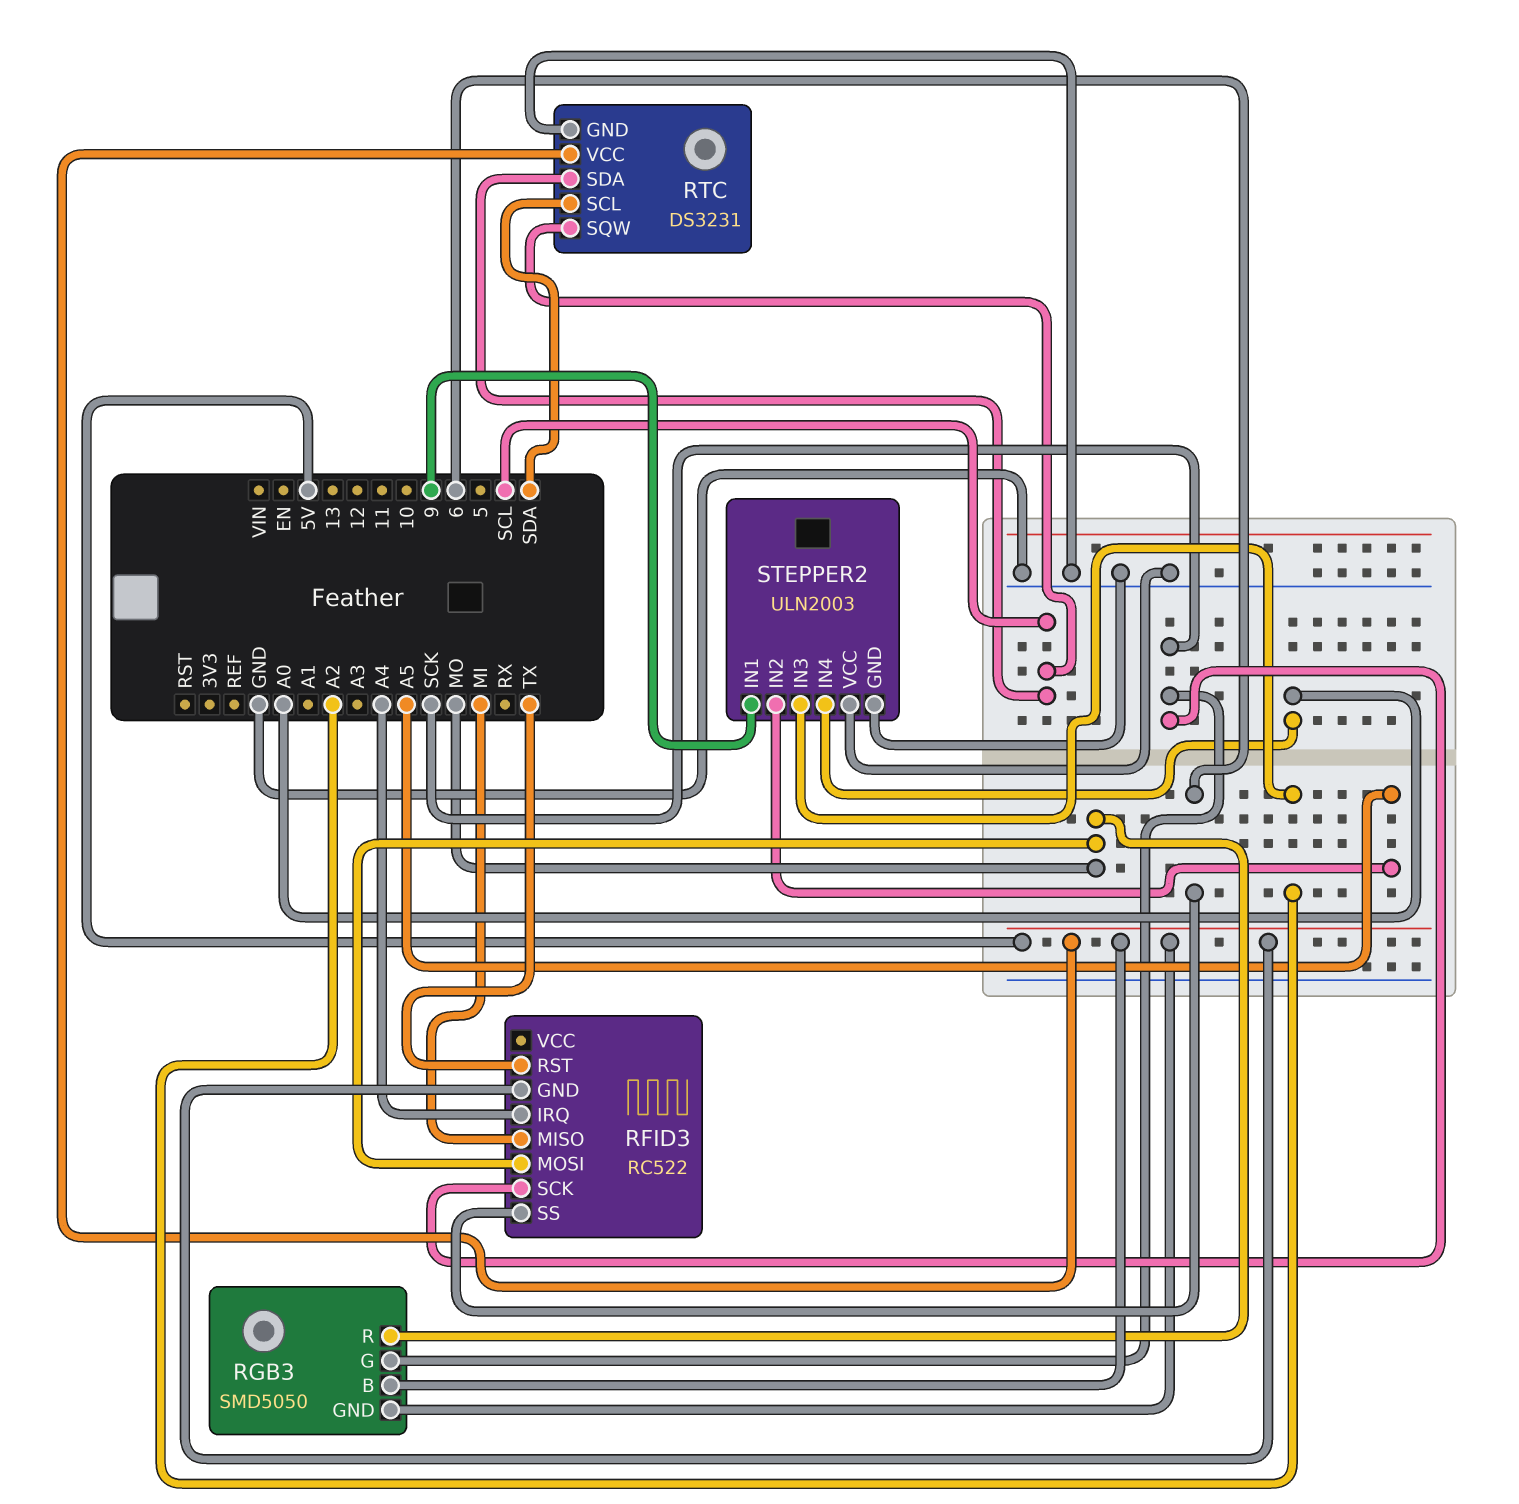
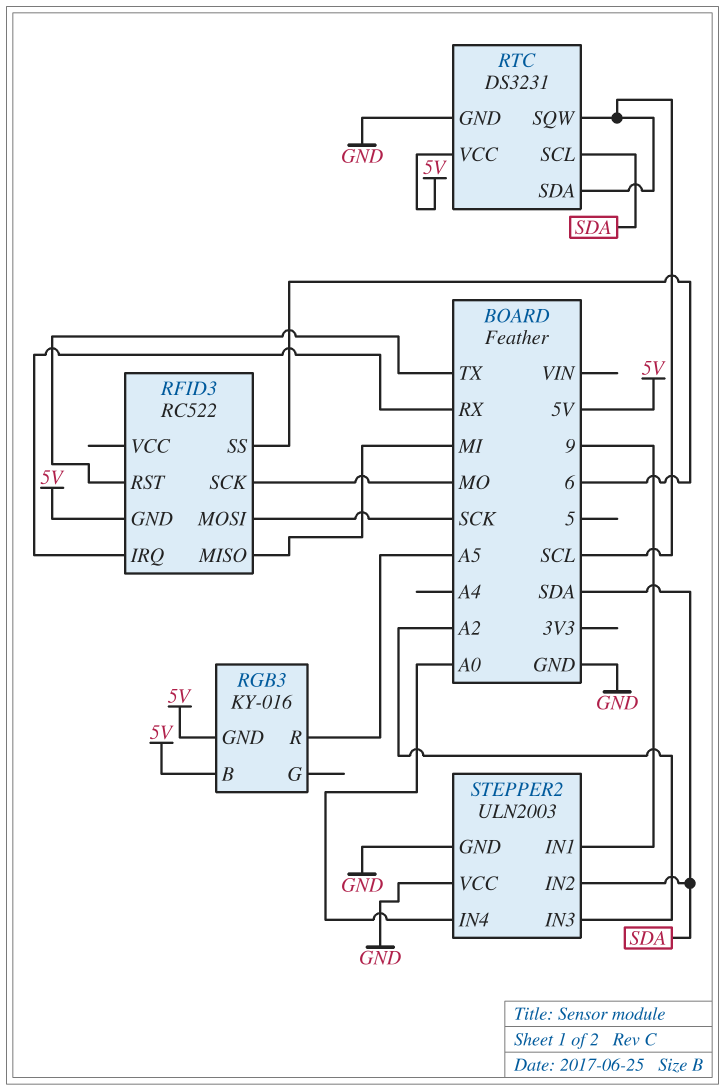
RFID3 pin IRQ: A4 -> RX
RFID3 pin MOSI: MO -> SCK
RFID3 pin SCK: SCK -> MO
RGB3: SMD5050 -> KY-016
RGB3 pin G: SCK -> none
RGB3 pin R: MO -> A5
STEPPER2 pin IN2: A5 -> SDA

